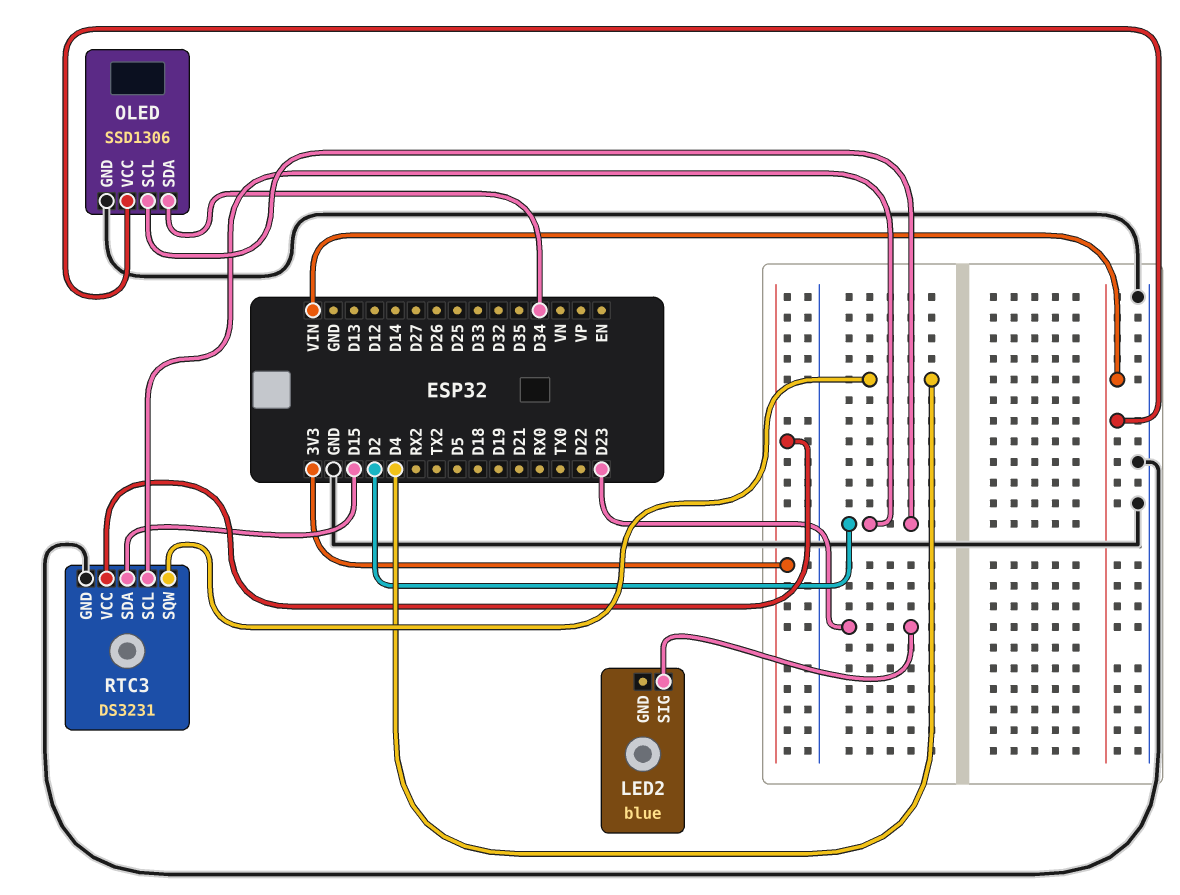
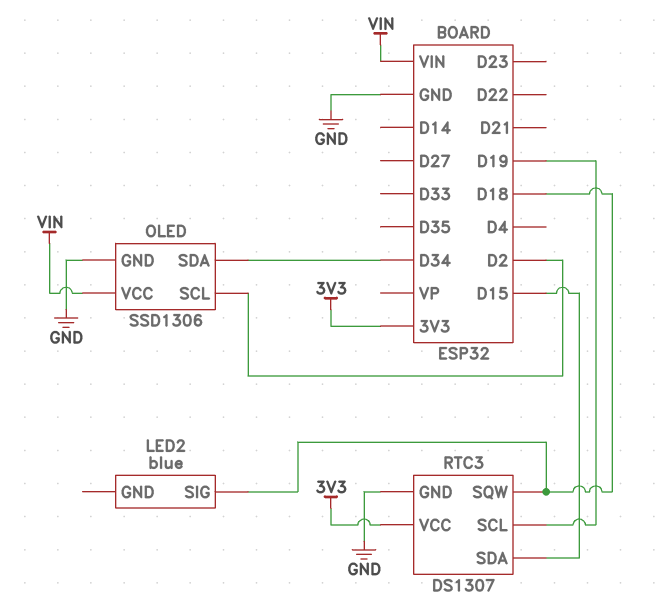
LED2 pin SIG: D23 -> D18
RTC3: DS3231 -> DS1307
RTC3 pin SCL: D2 -> D19
RTC3 pin SQW: D4 -> D18

